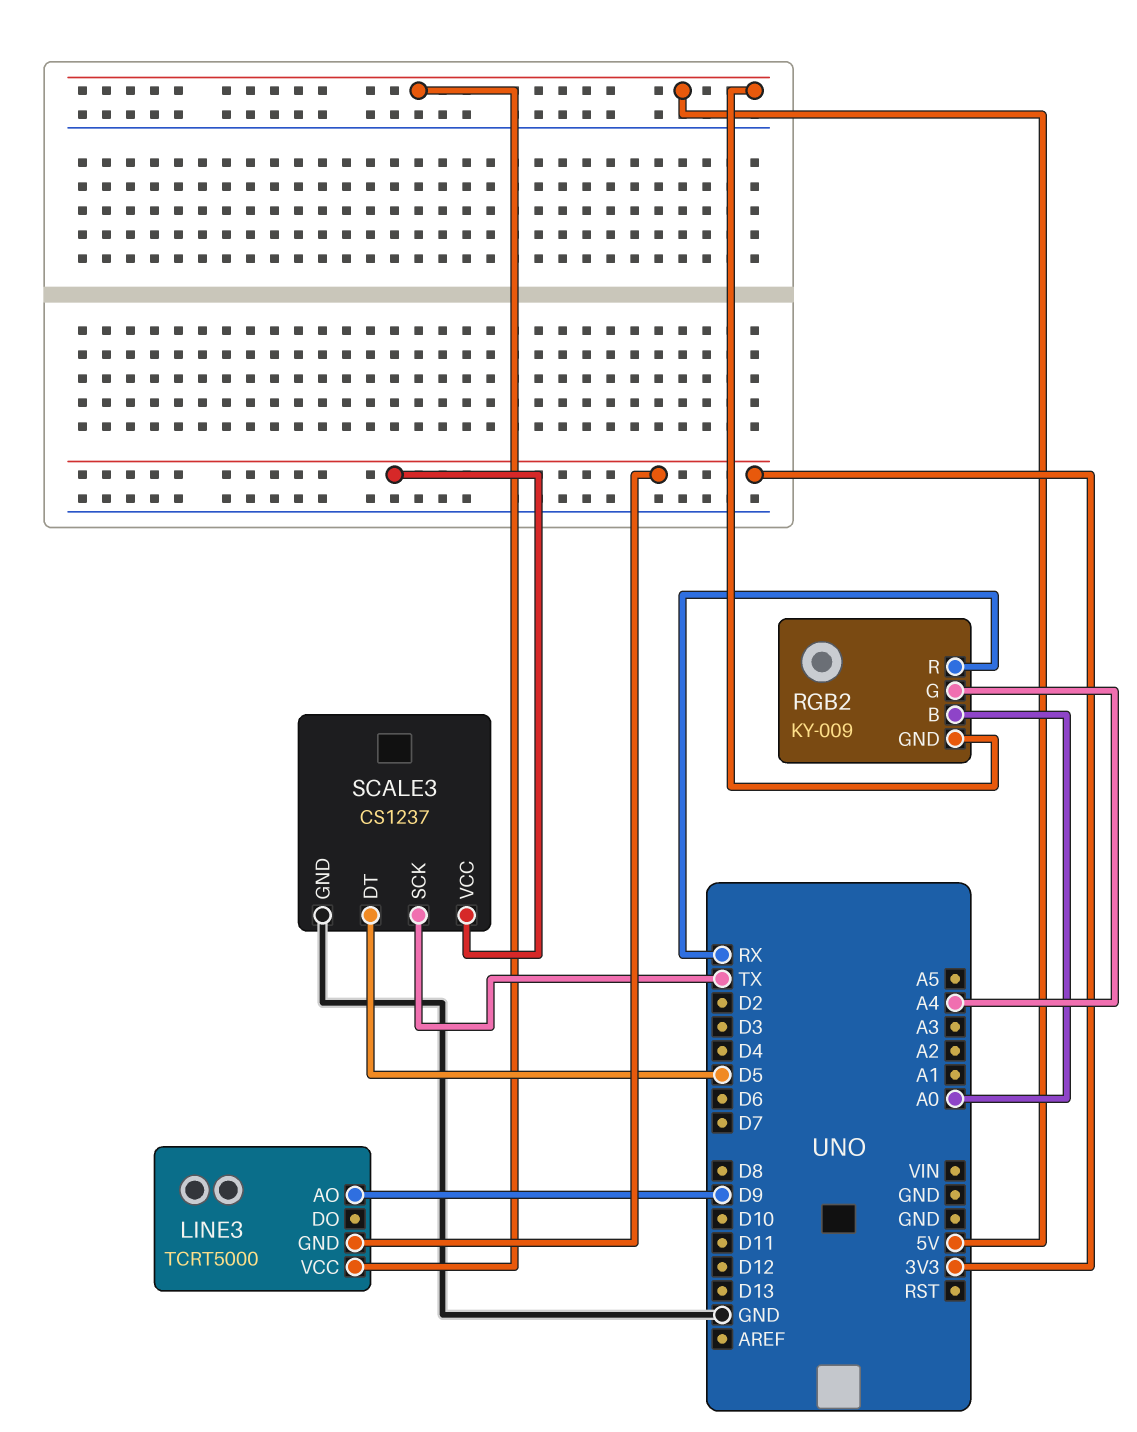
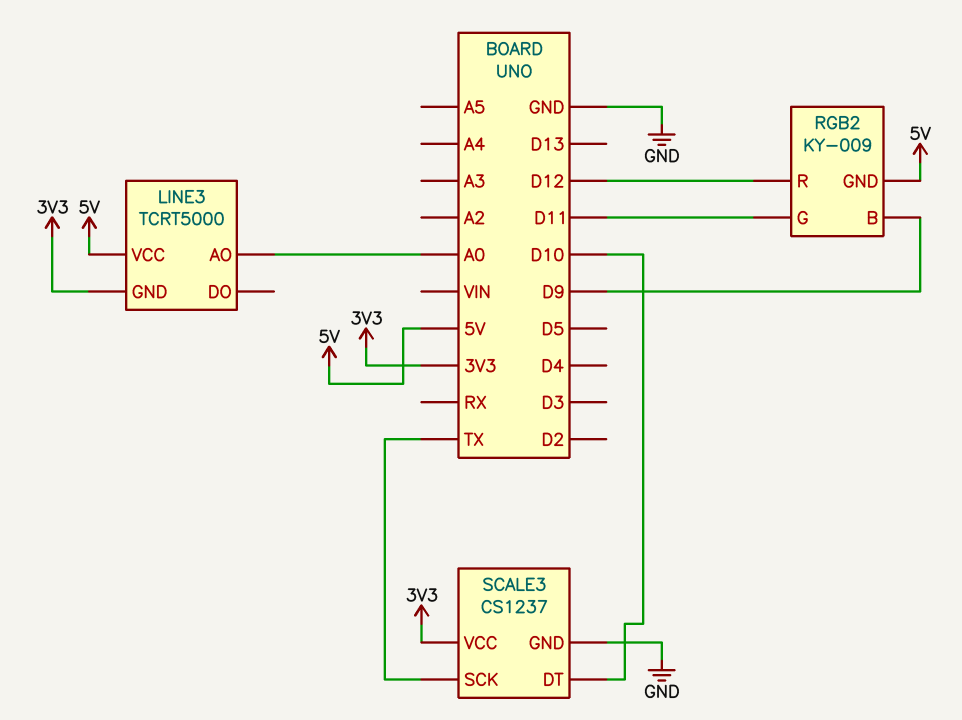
LINE3 pin AO: D9 -> A0
RGB2 pin B: A0 -> D9
RGB2 pin G: A4 -> D11
RGB2 pin R: RX -> D12
SCALE3 pin DT: D5 -> D10

